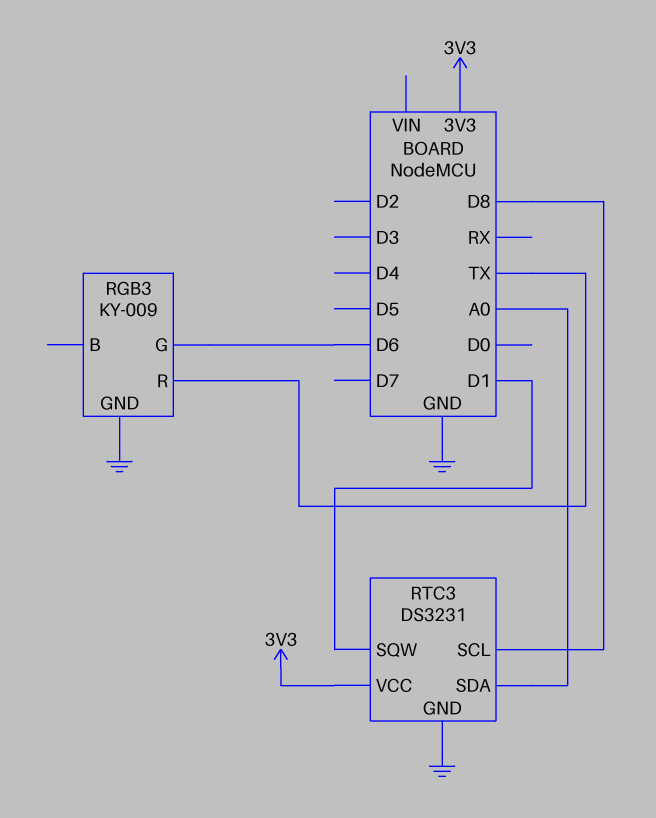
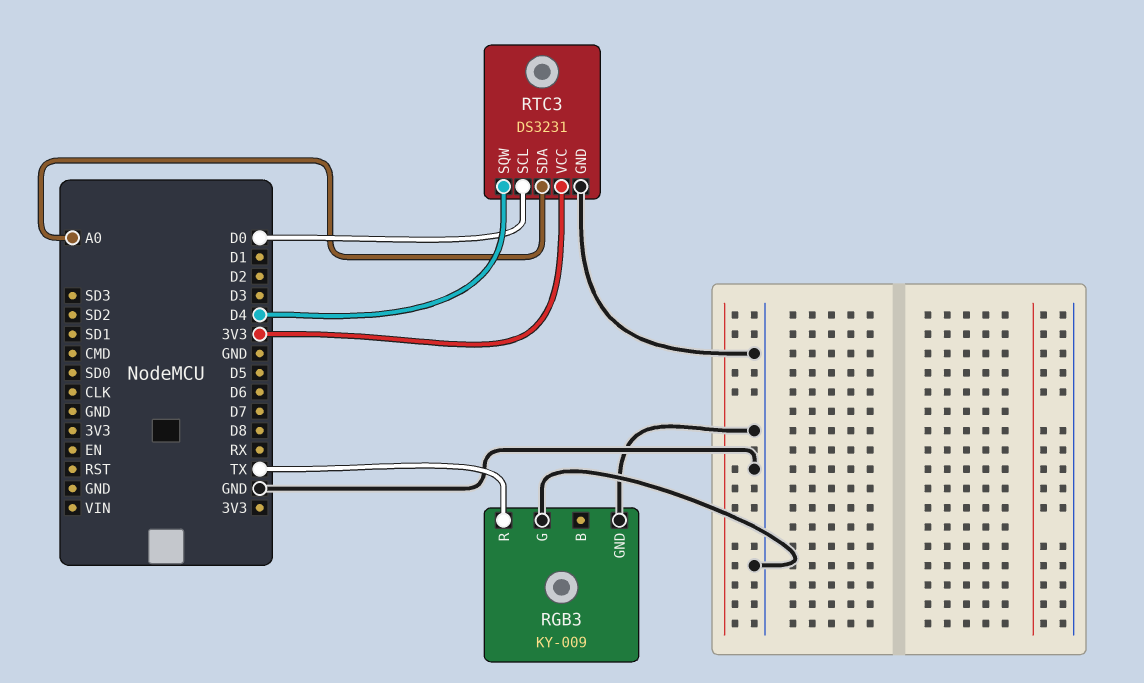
RGB3 pin G: D6 -> GND
RTC3 pin SCL: D8 -> D0
RTC3 pin SQW: D1 -> D4

